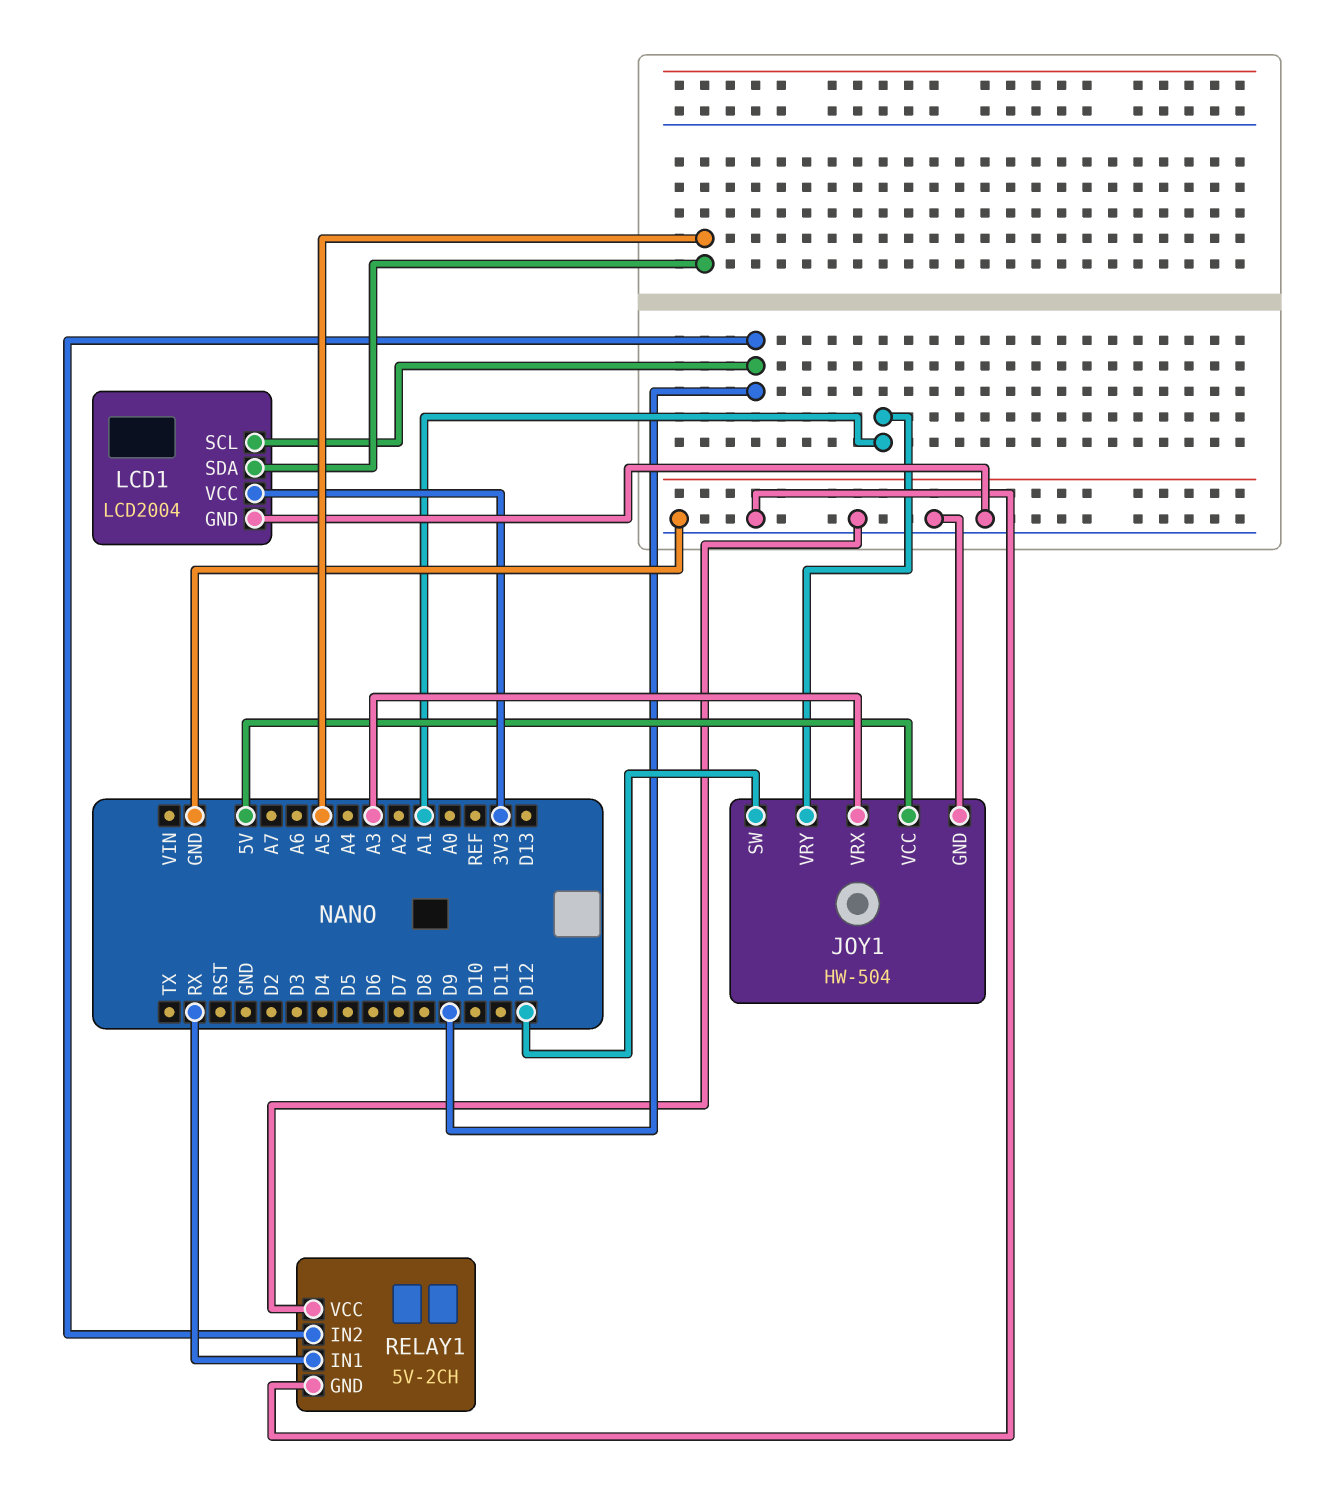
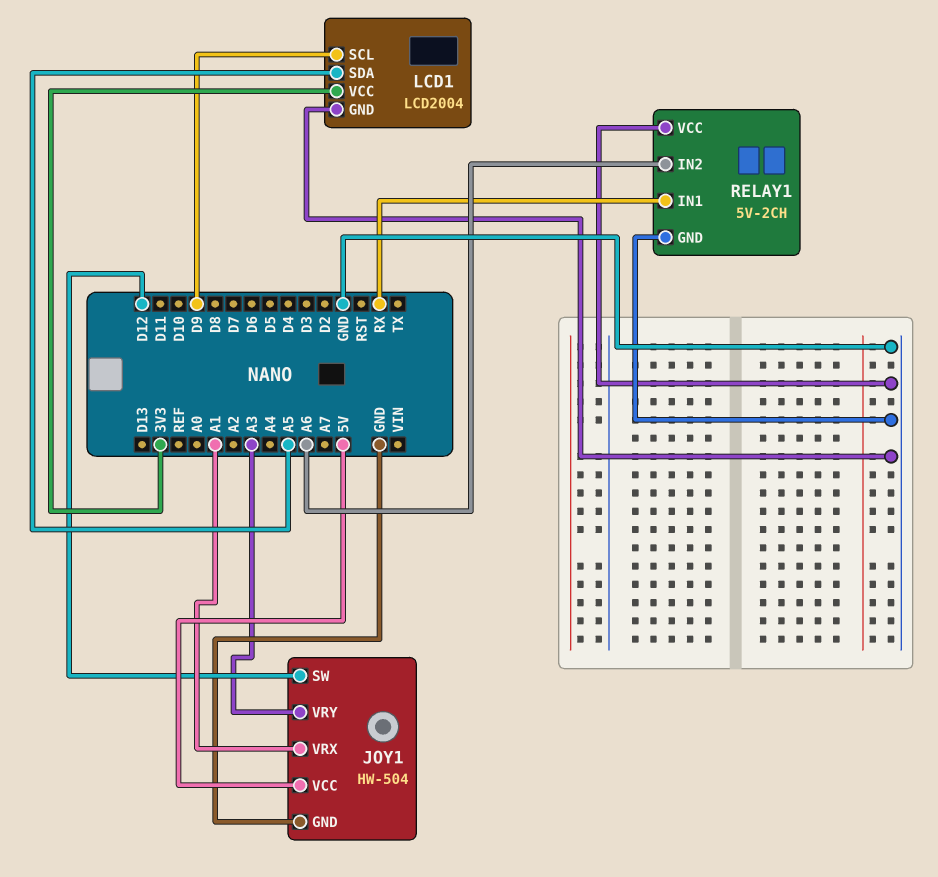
JOY1 pin VRX: A3 -> A1
JOY1 pin VRY: A1 -> A3
RELAY1 pin IN2: D9 -> A6

